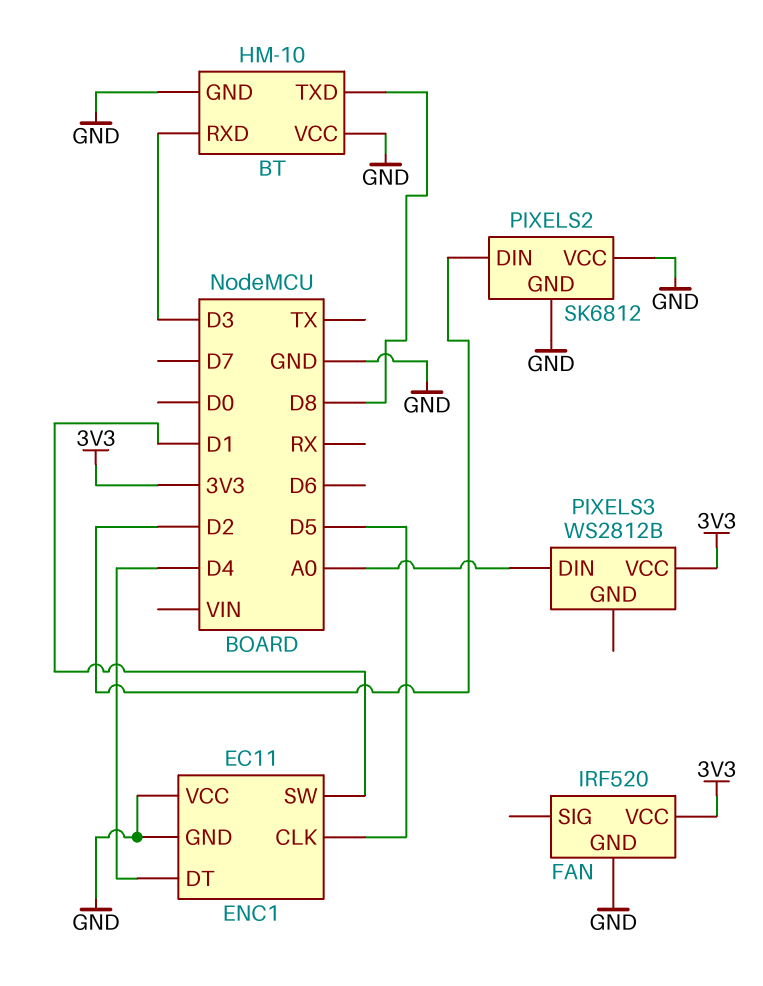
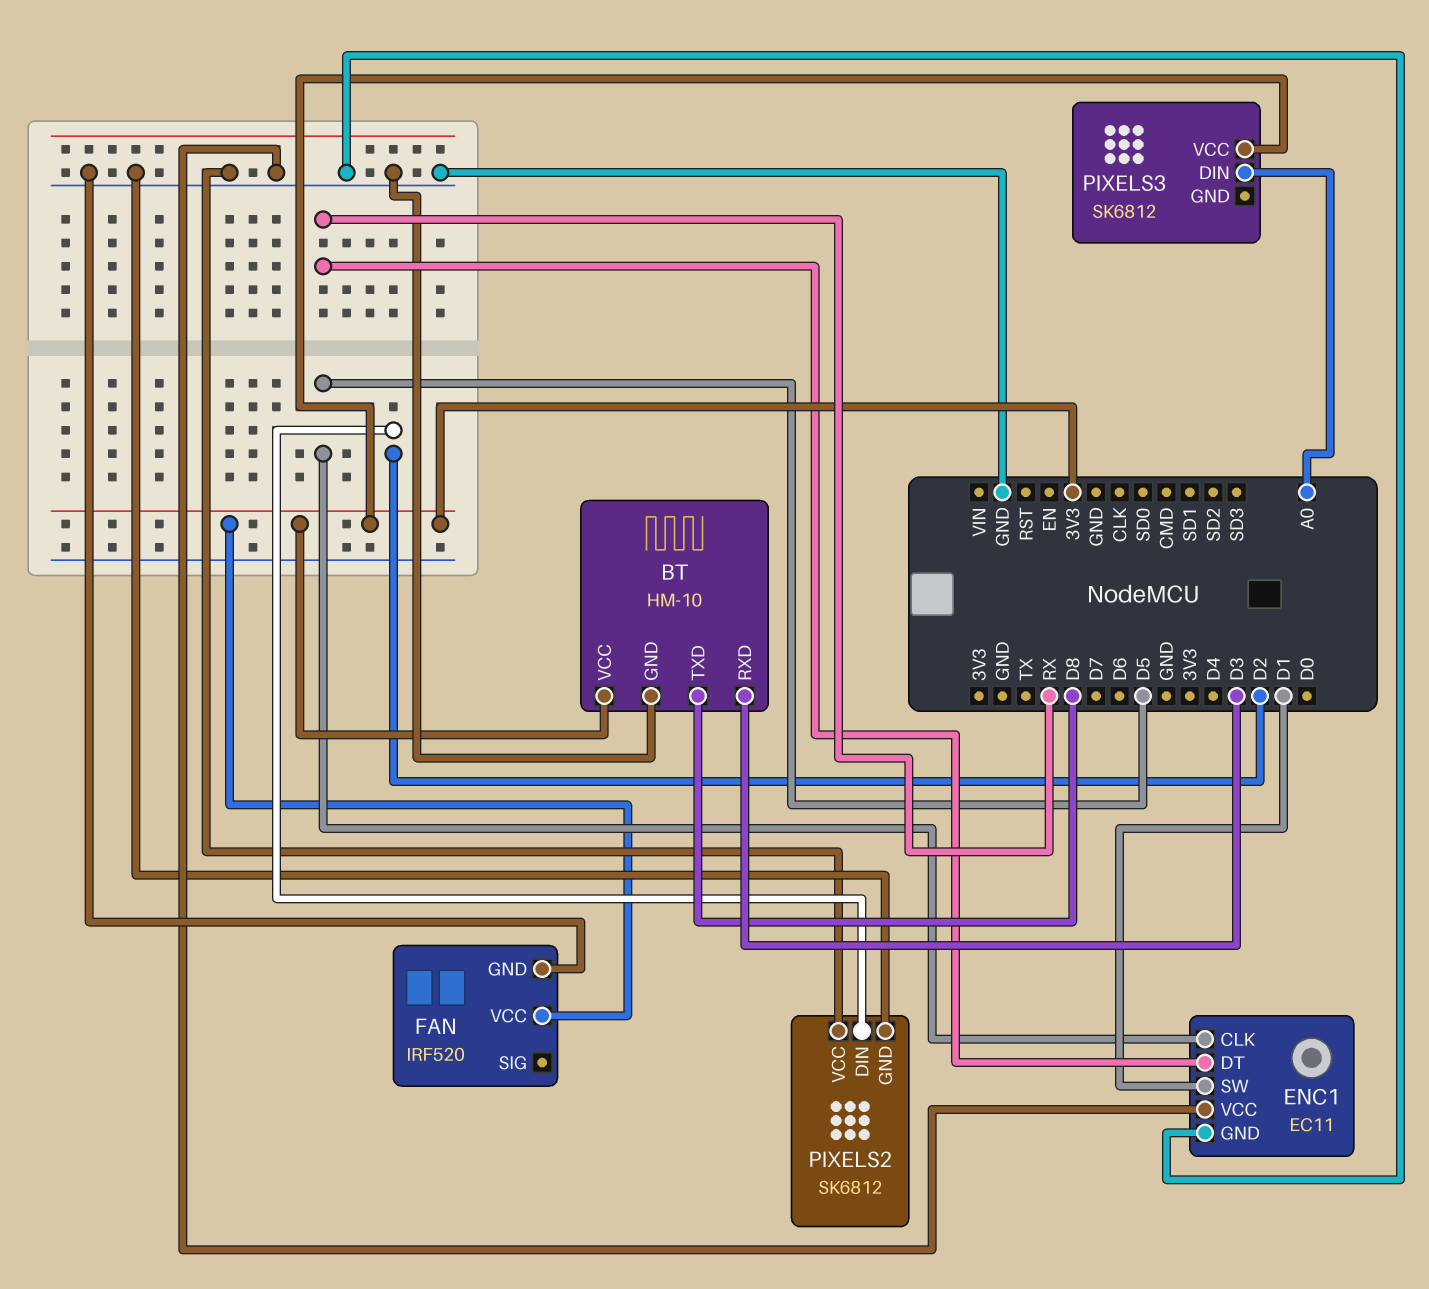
BT pin VCC: GND -> 3V3
ENC1 pin DT: D4 -> RX
PIXELS3: WS2812B -> SK6812

